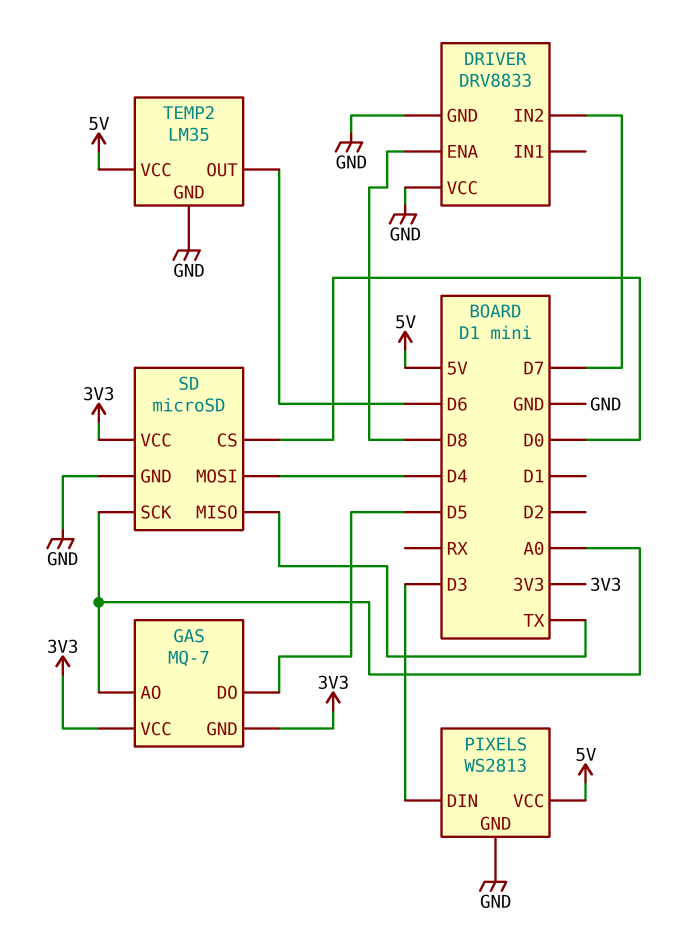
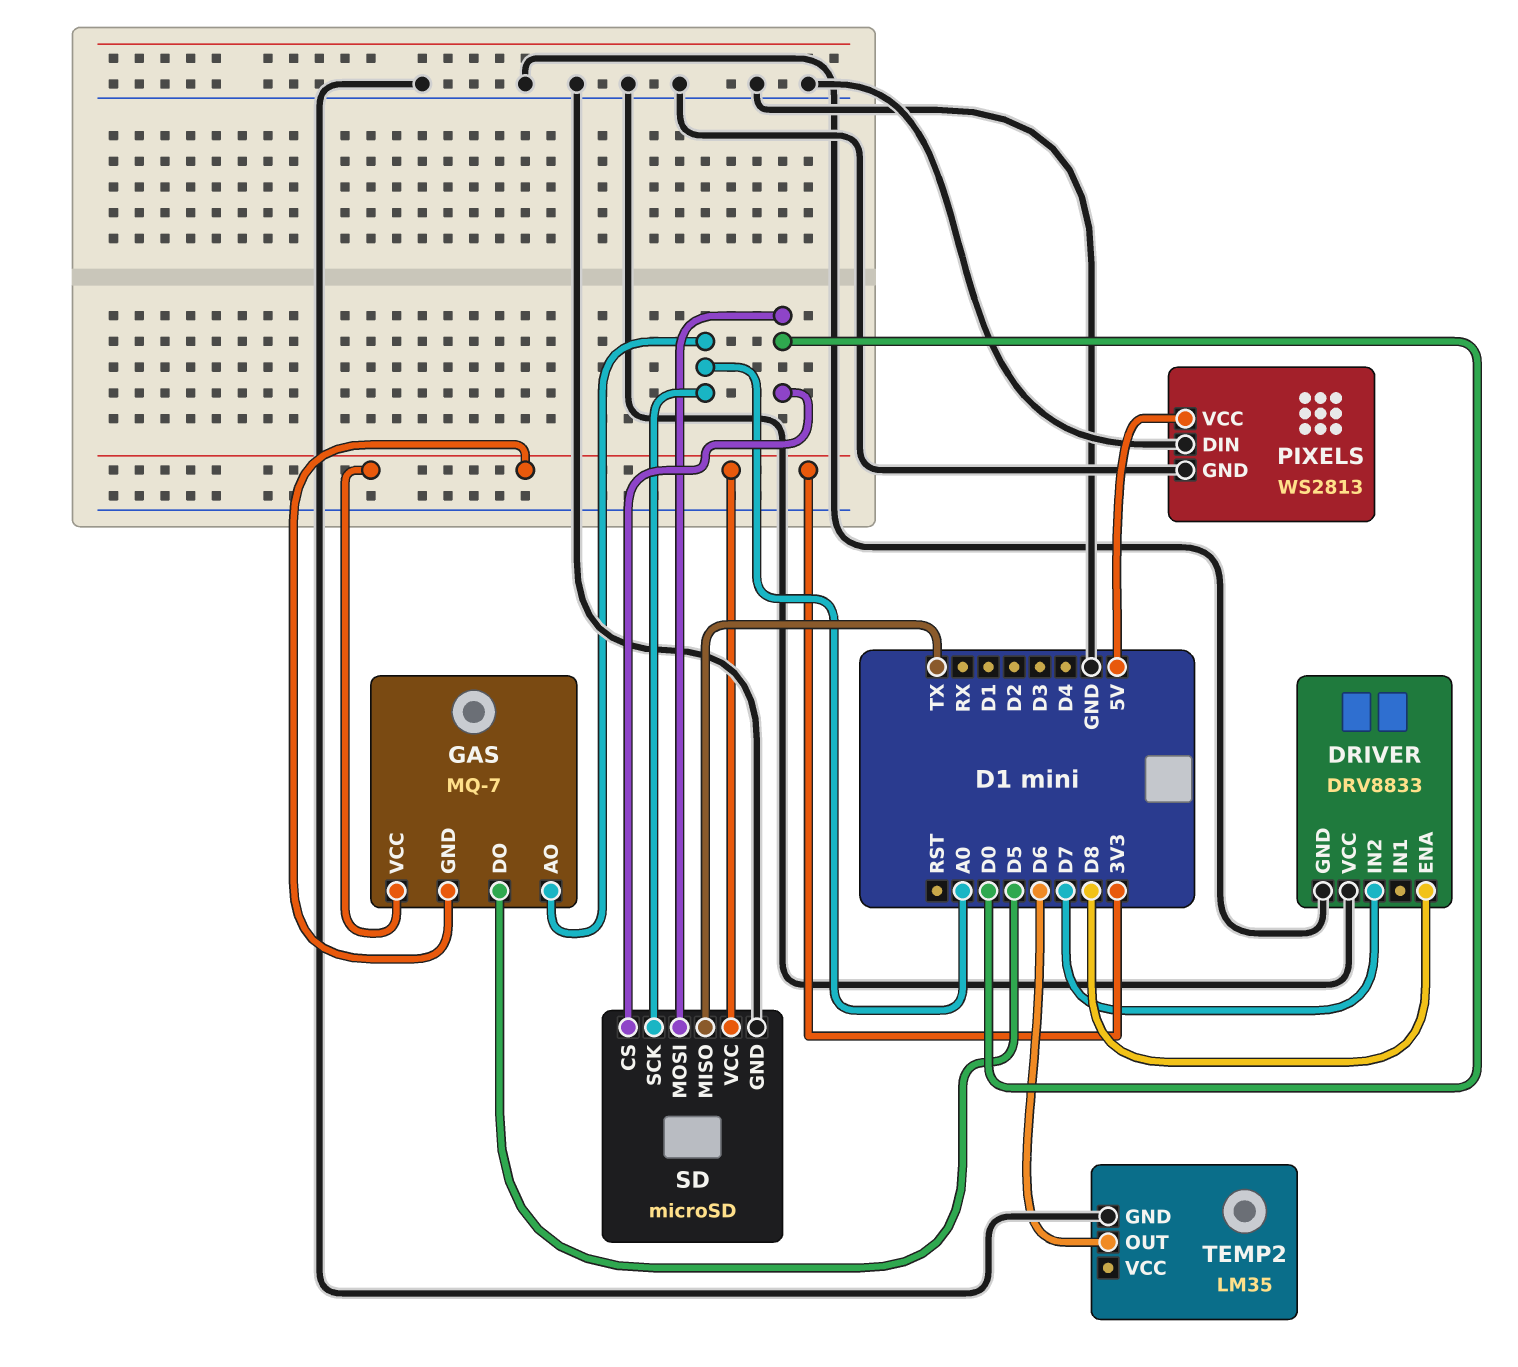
PIXELS pin DIN: D3 -> GND
SD pin MOSI: D4 -> D0
TEMP2 pin VCC: 5V -> none

